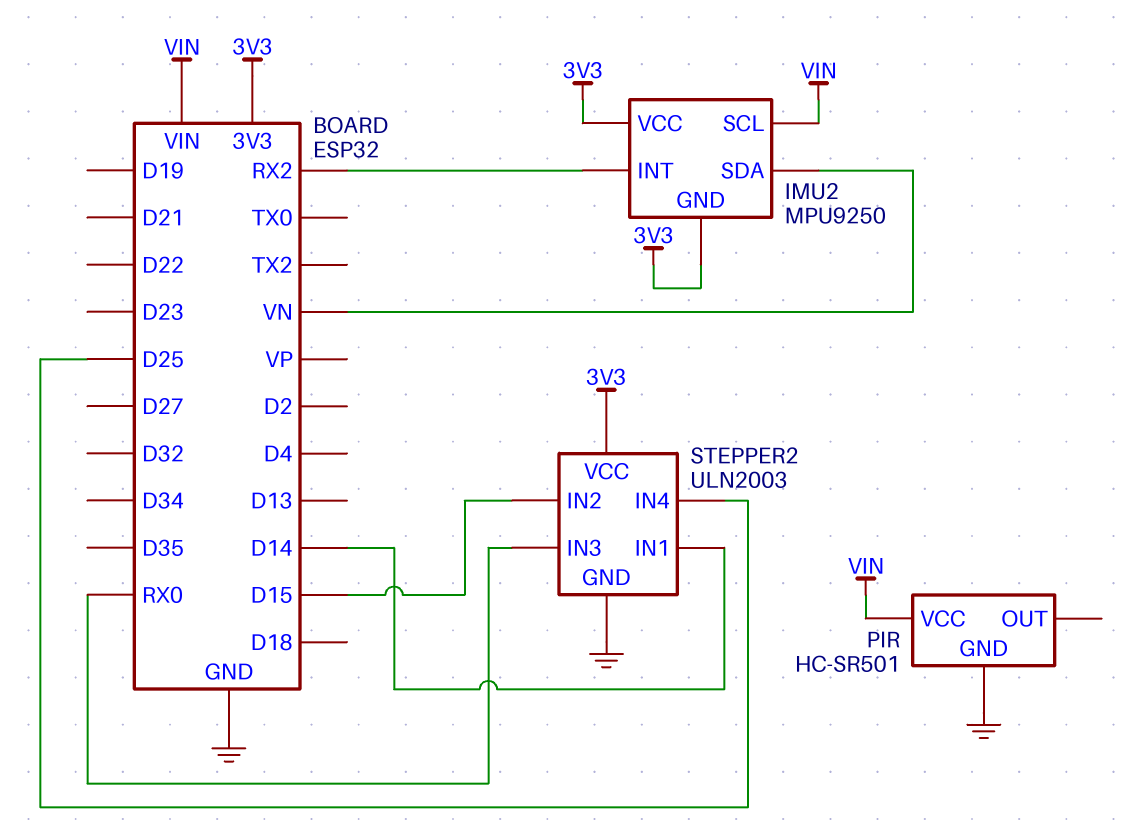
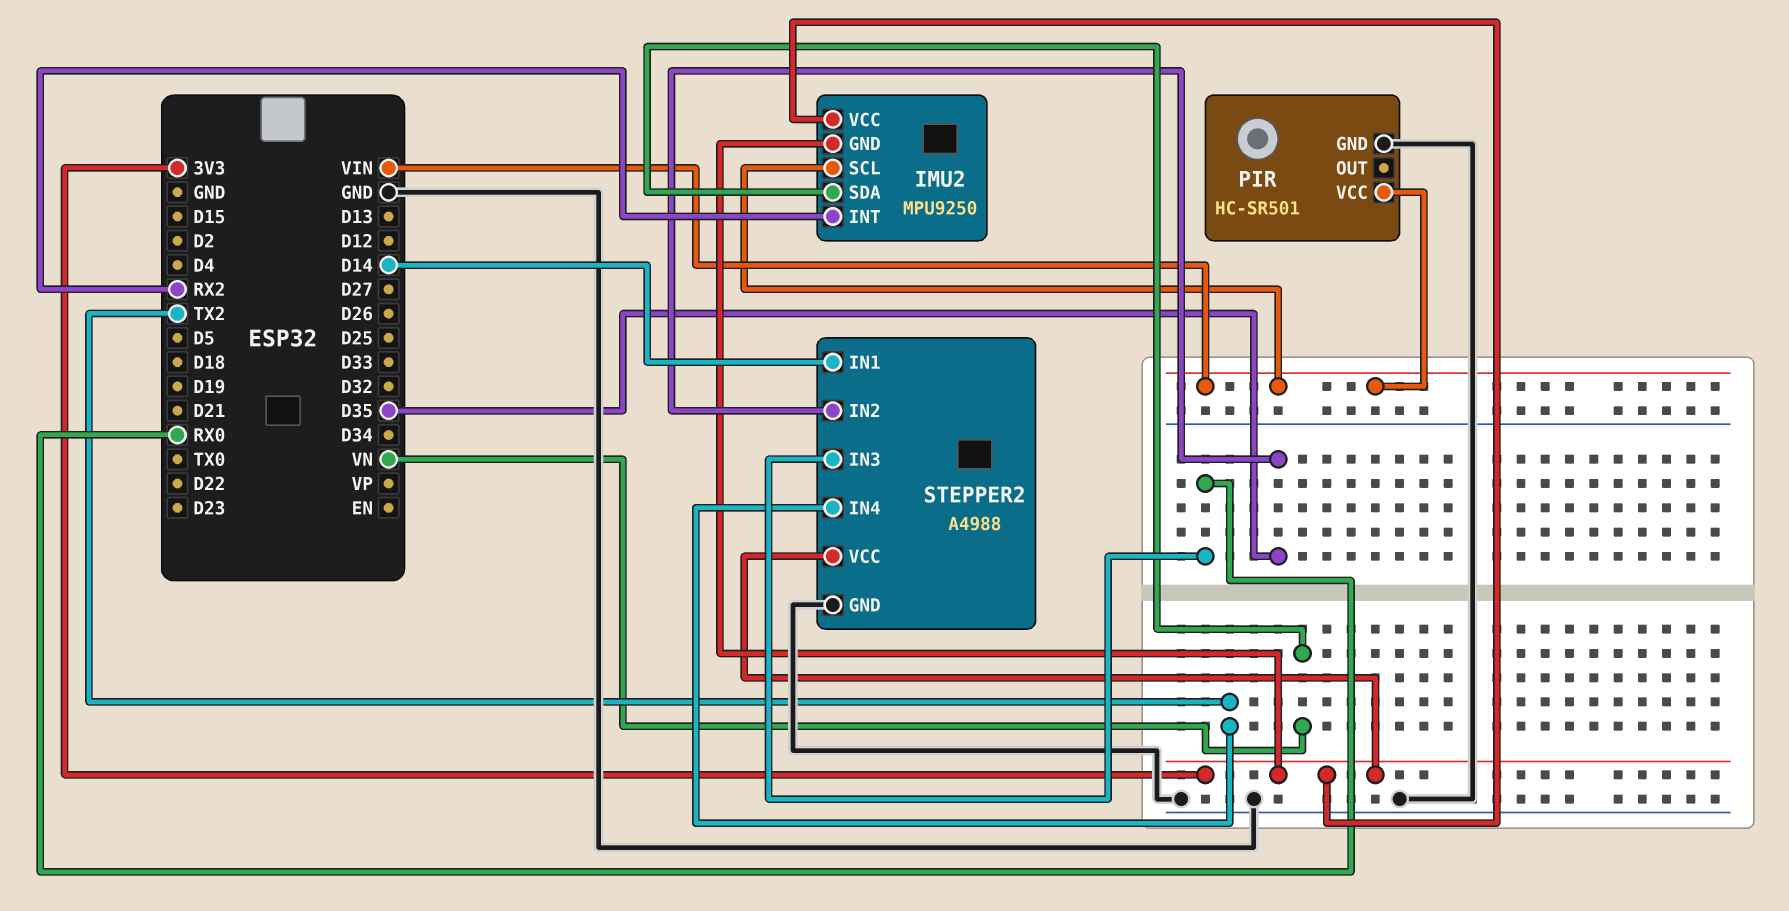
STEPPER2: ULN2003 -> A4988
STEPPER2 pin IN2: D15 -> D35
STEPPER2 pin IN4: D25 -> TX2

